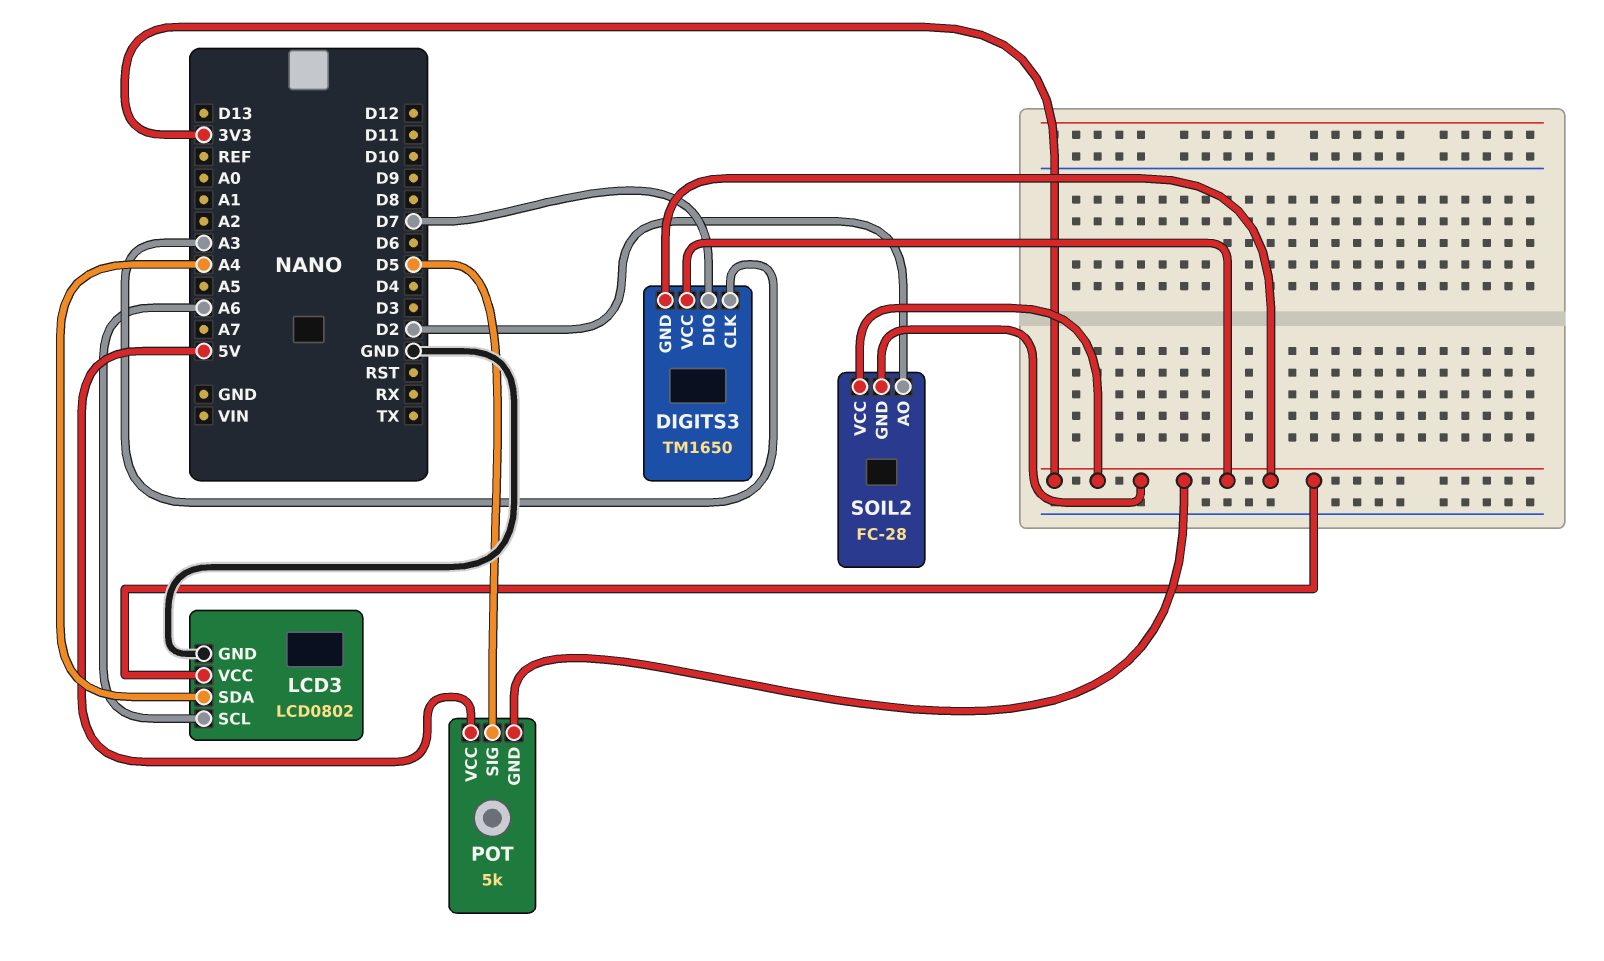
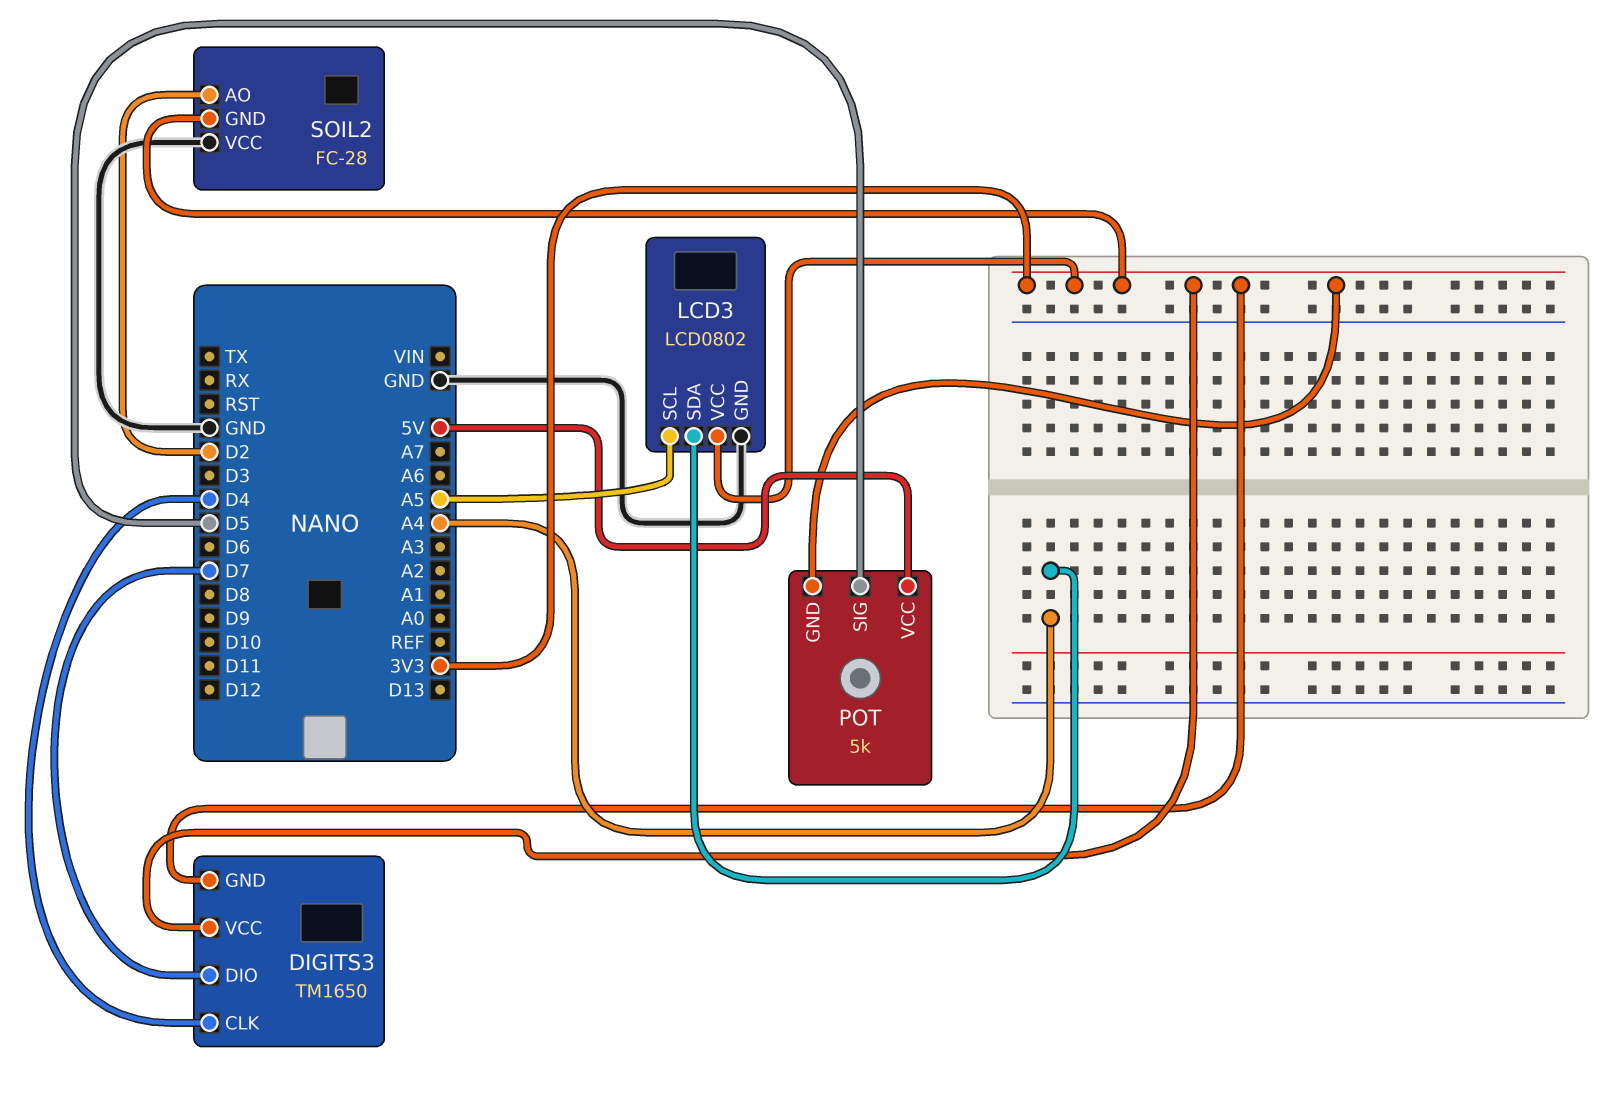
DIGITS3 pin CLK: A3 -> D4
LCD3 pin SCL: A6 -> A5
SOIL2 pin VCC: 3V3 -> GND

